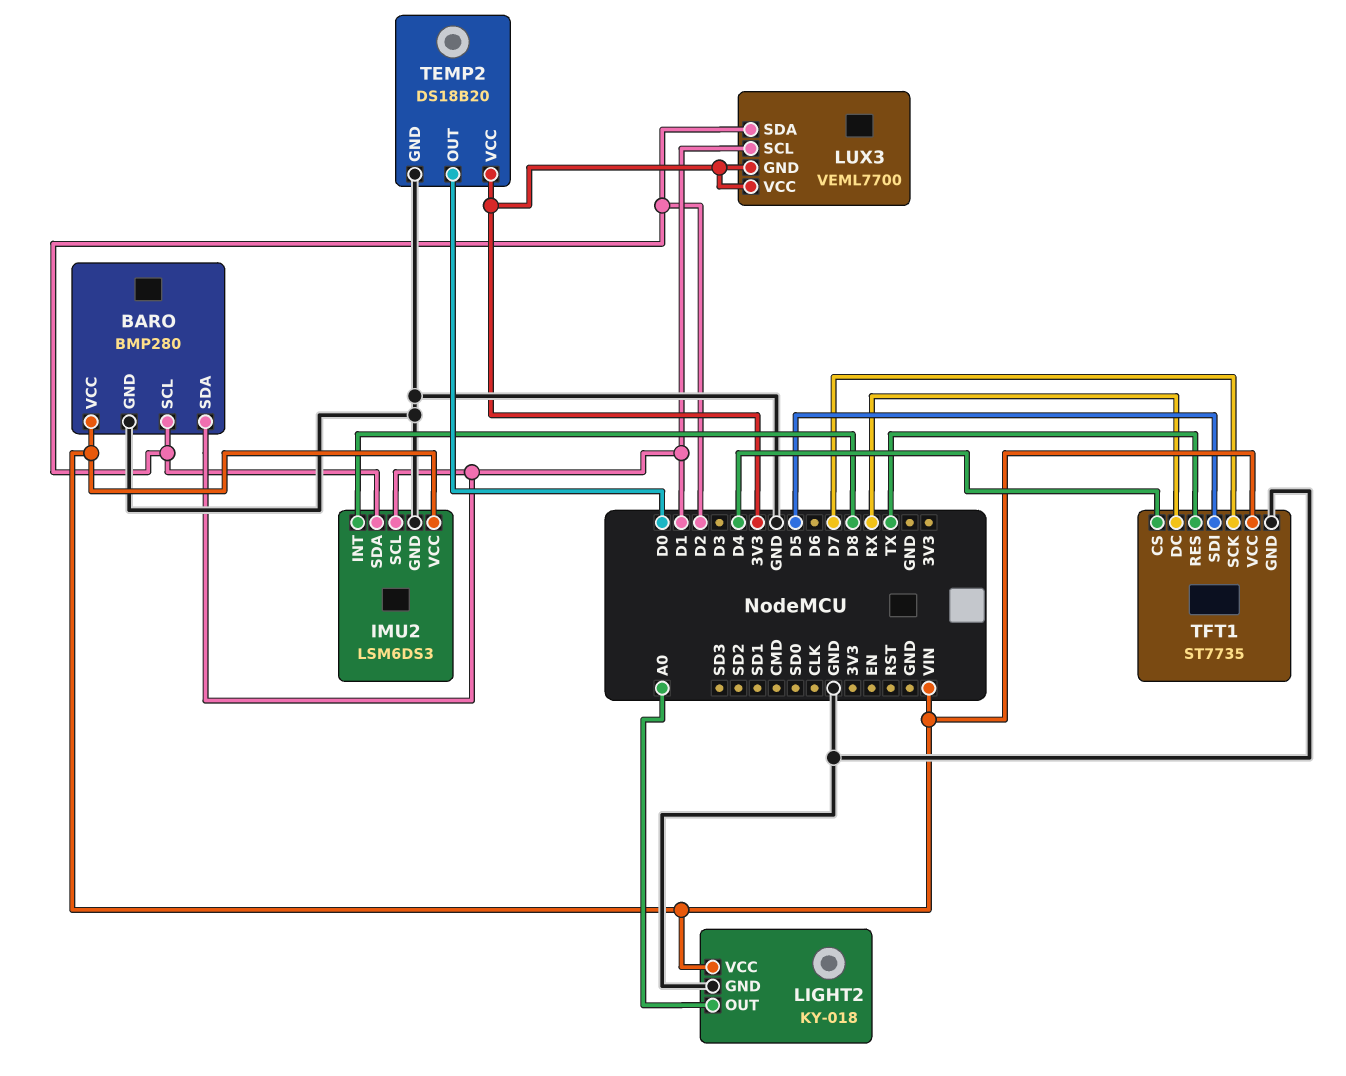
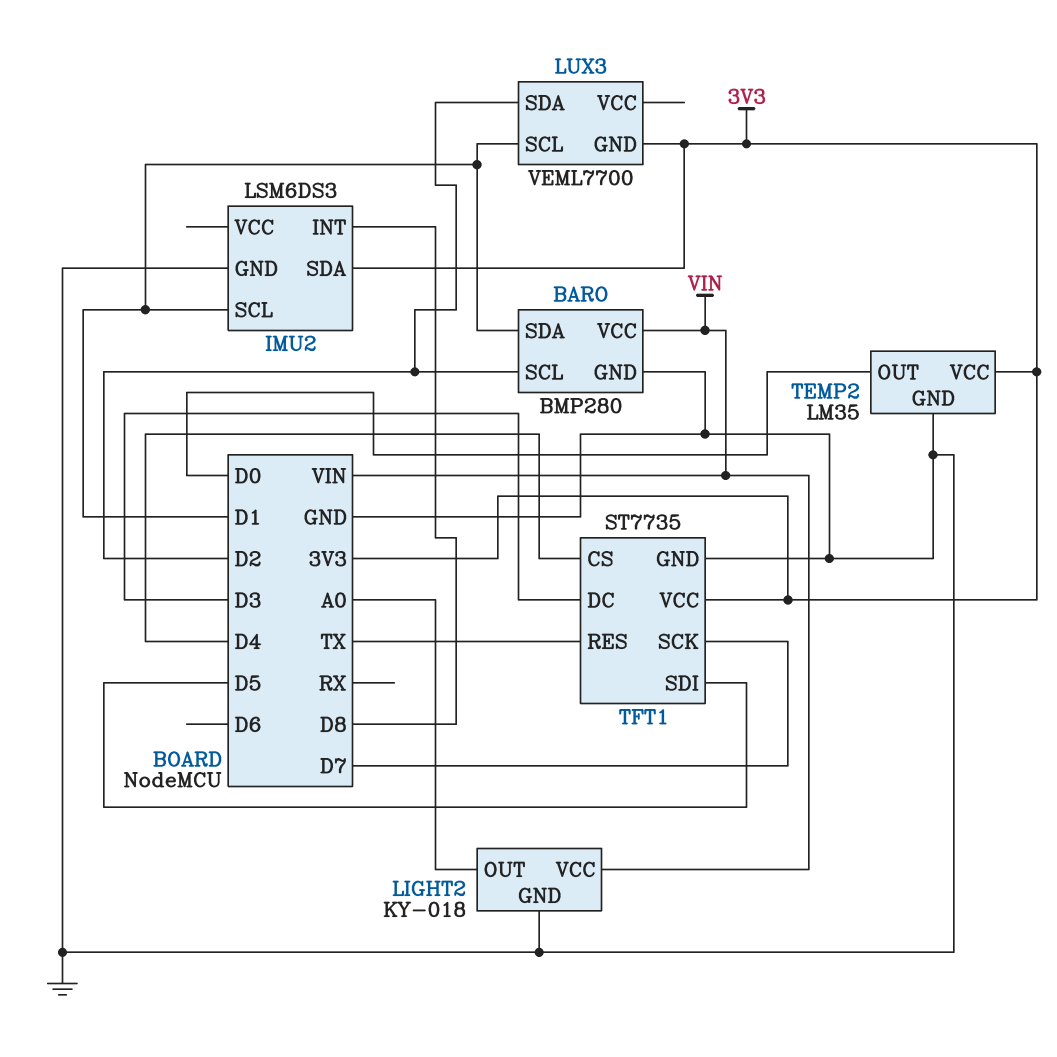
IMU2 pin SDA: D2 -> 3V3
IMU2 pin VCC: VIN -> none
LUX3 pin VCC: 3V3 -> none
TEMP2: DS18B20 -> LM35
TFT1 pin DC: RX -> D3
TFT1 pin VCC: VIN -> 3V3

